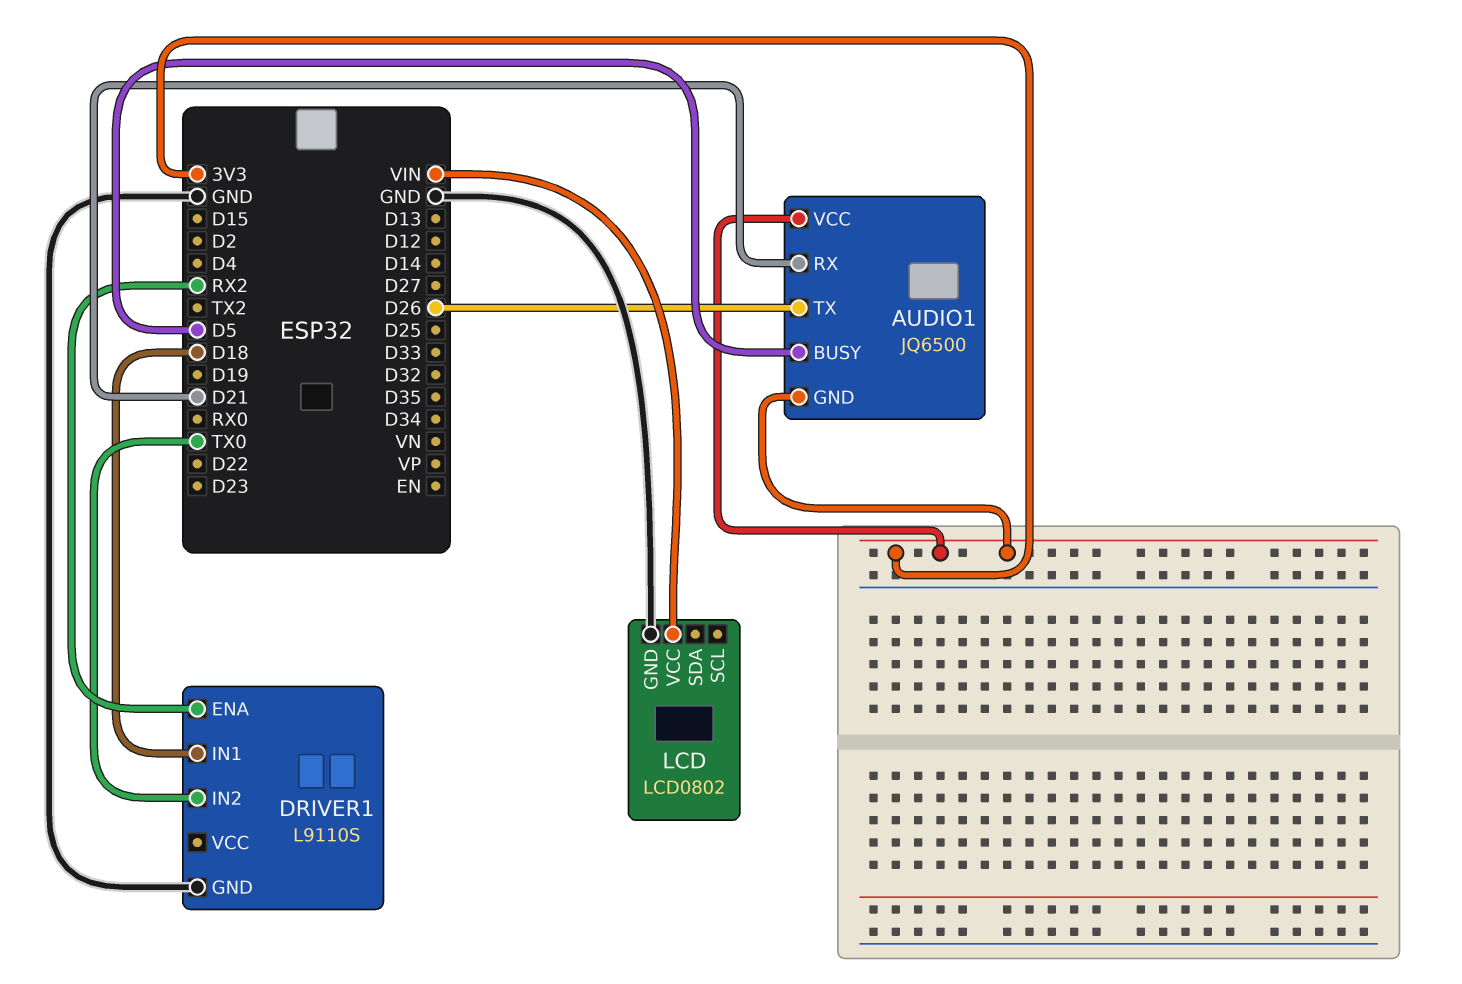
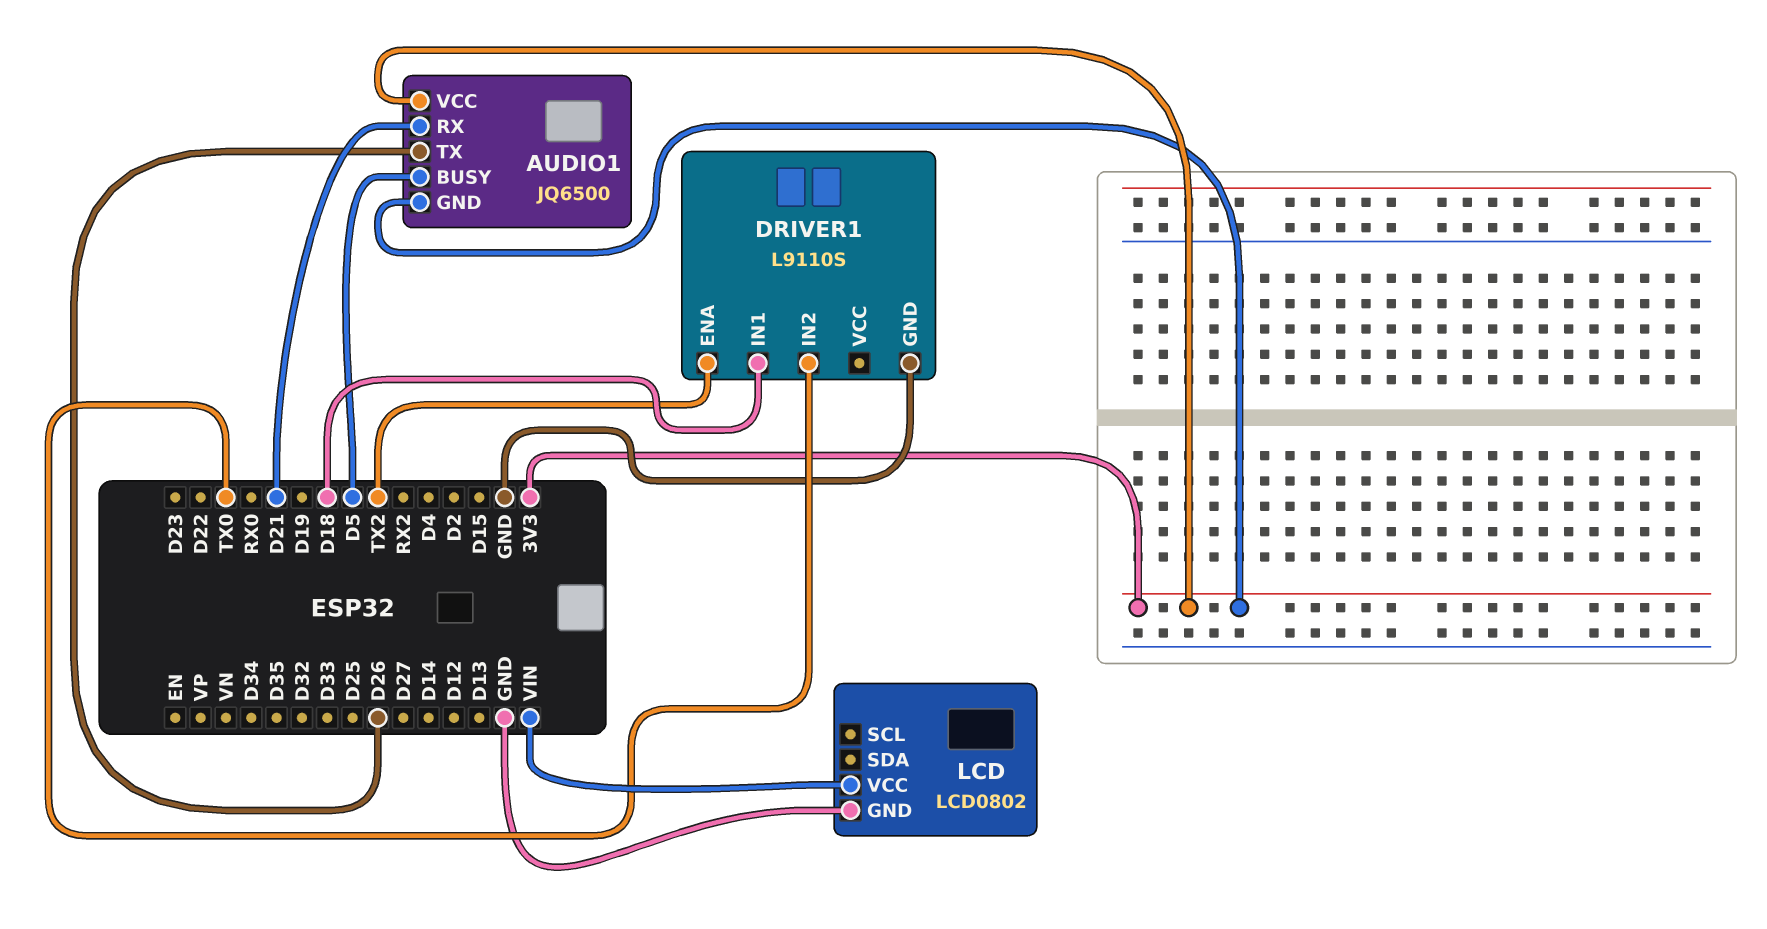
DRIVER1 pin ENA: RX2 -> TX2

